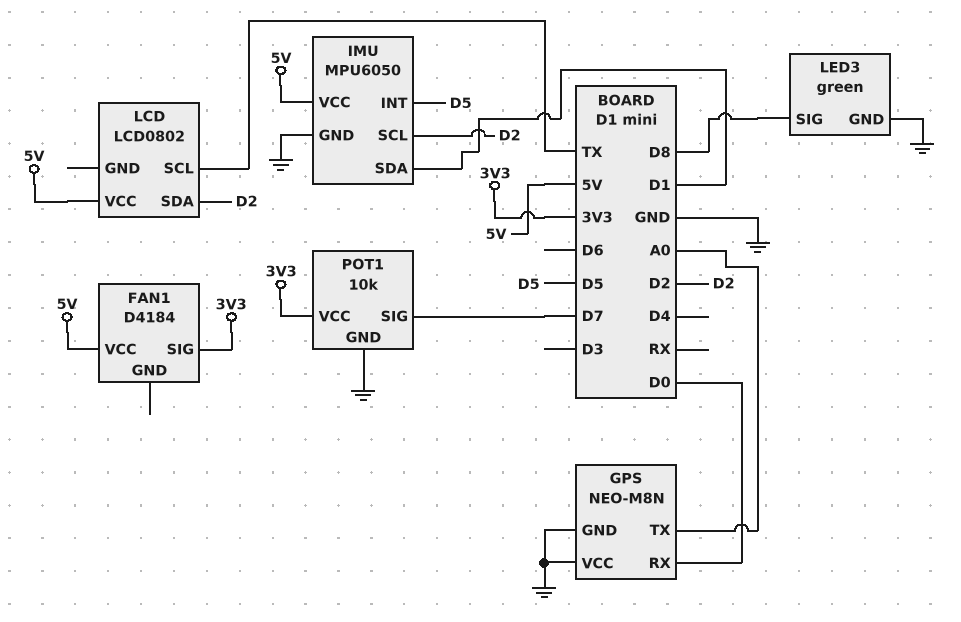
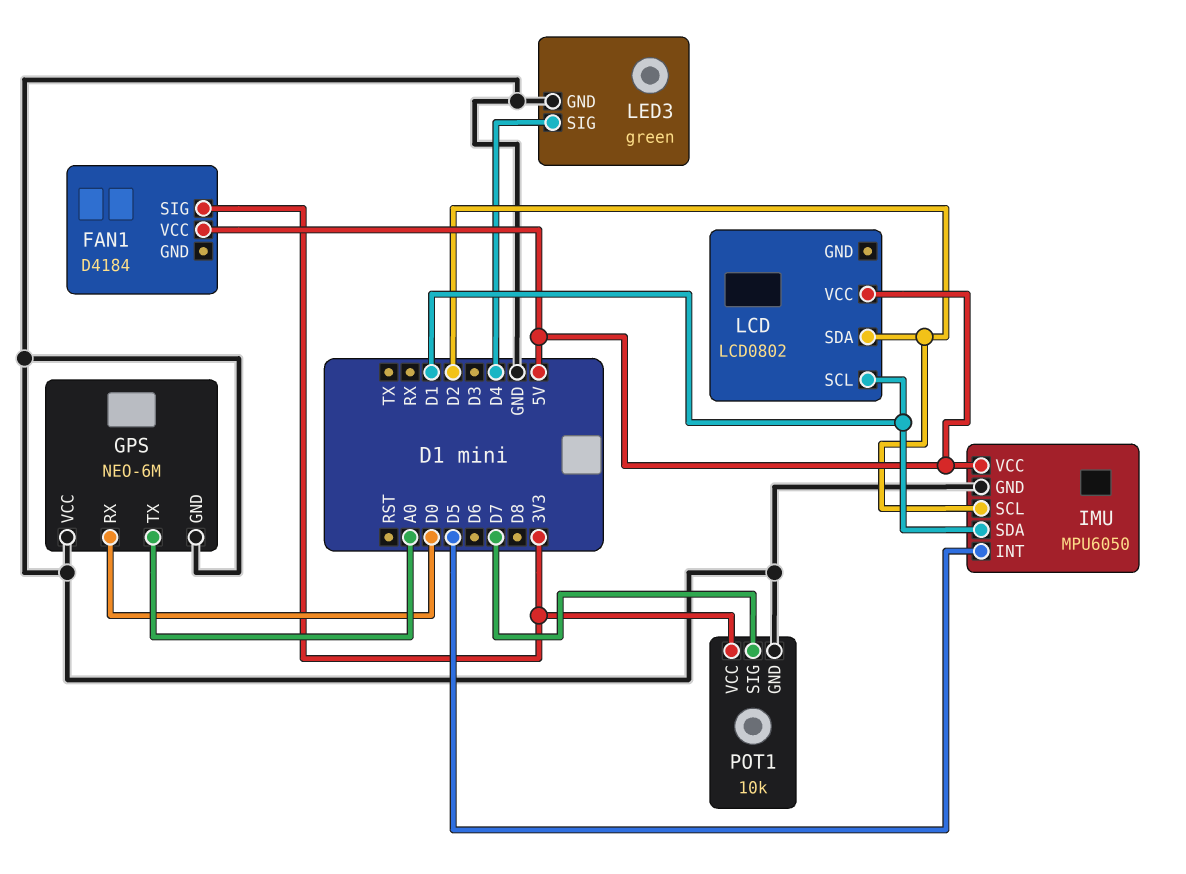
GPS: NEO-M8N -> NEO-6M
LCD pin SCL: TX -> D1
LED3 pin SIG: D8 -> D4

